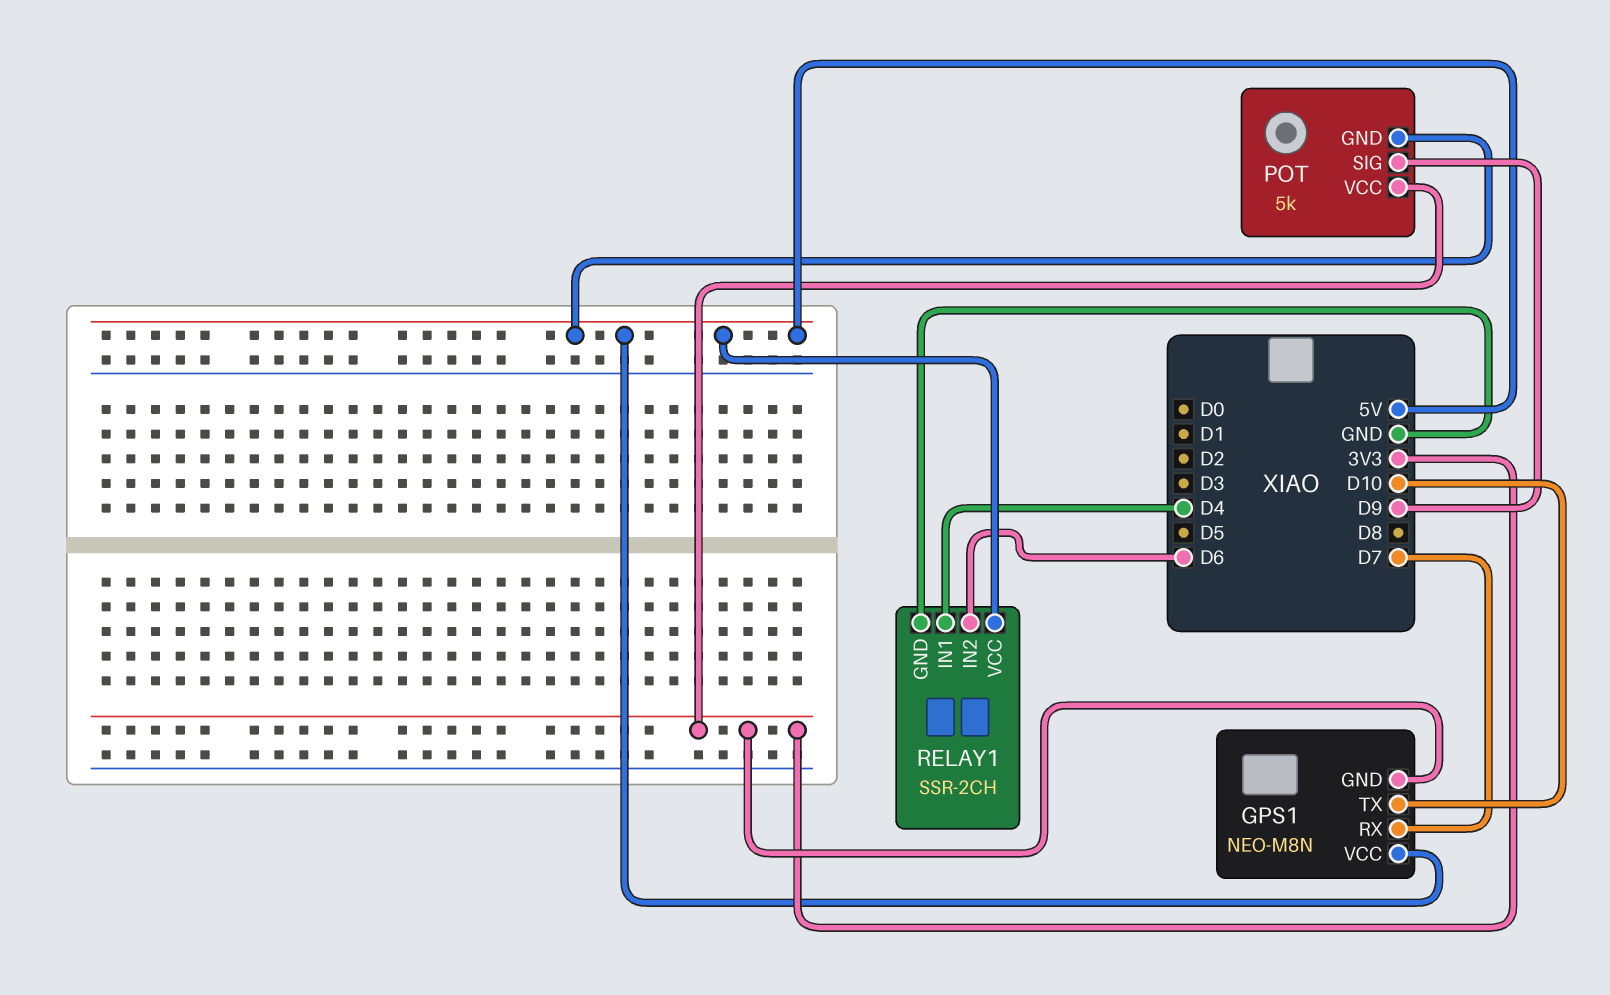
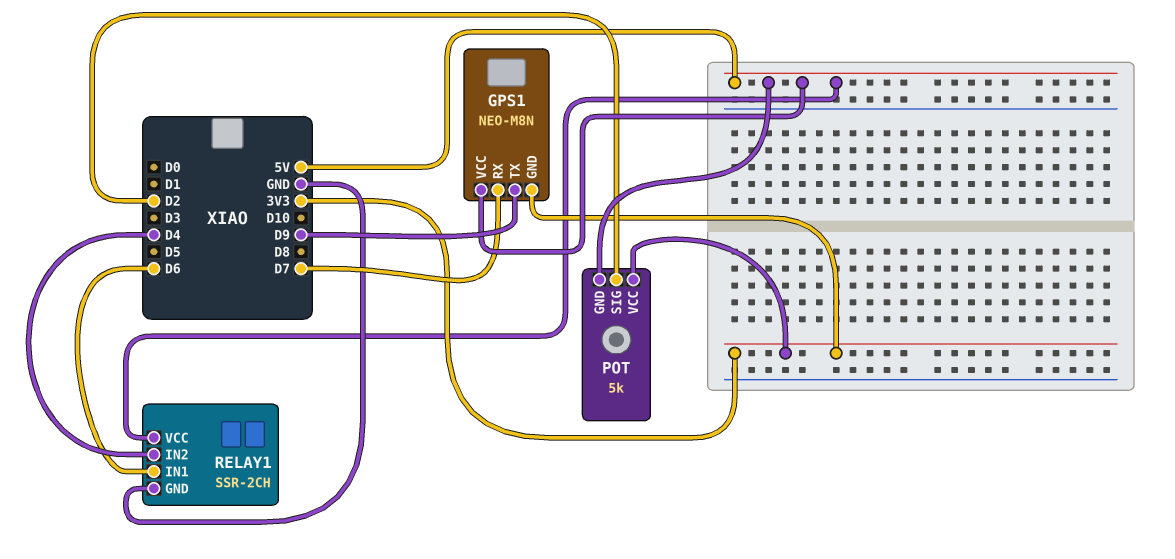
GPS1 pin TX: D10 -> D9
POT pin SIG: D9 -> D2
RELAY1 pin IN1: D4 -> D6
RELAY1 pin IN2: D6 -> D4

